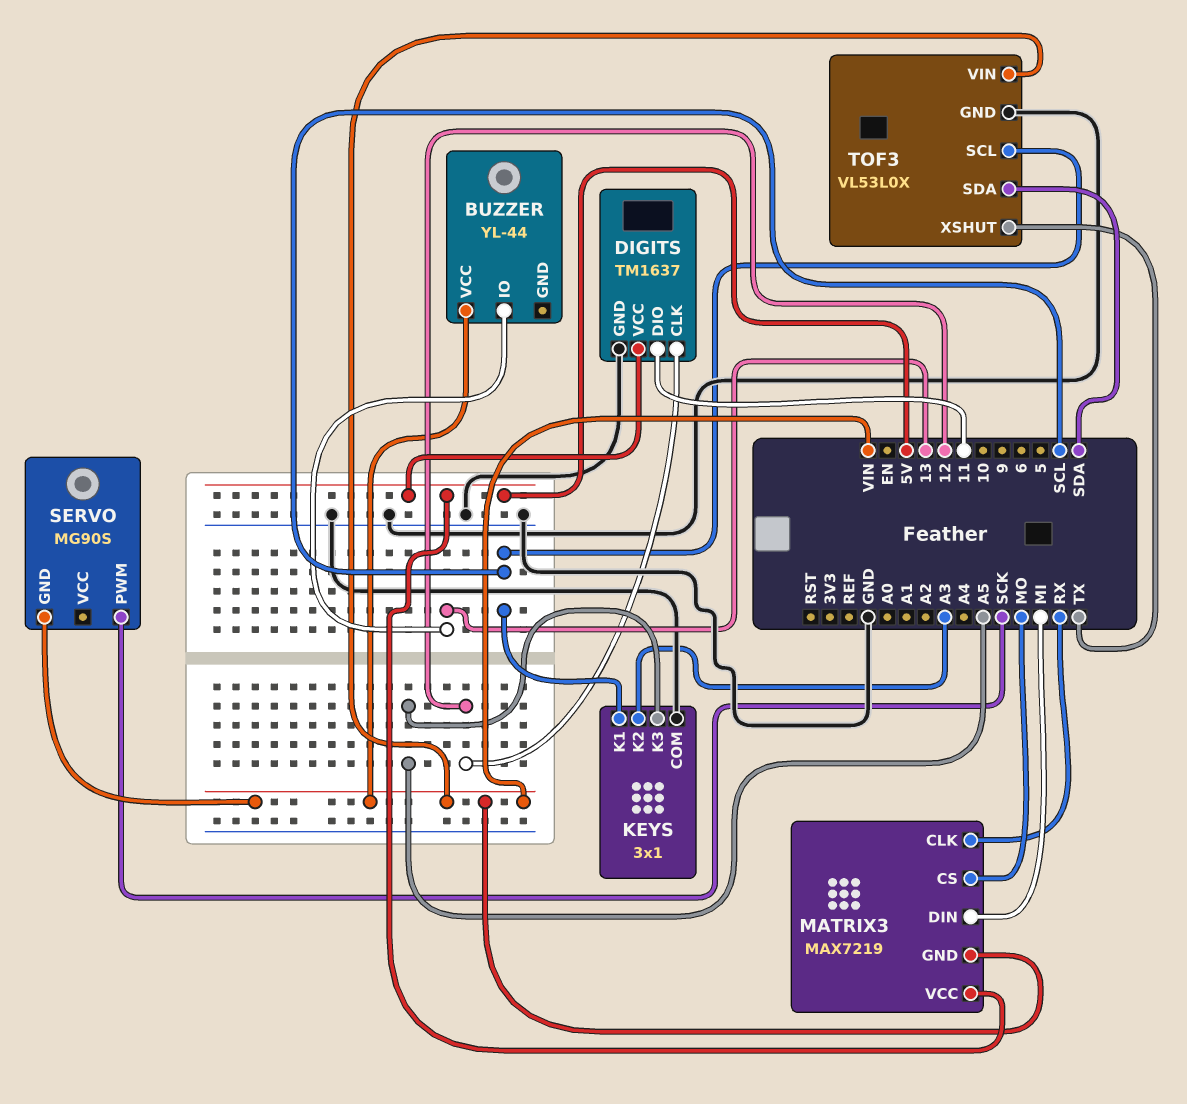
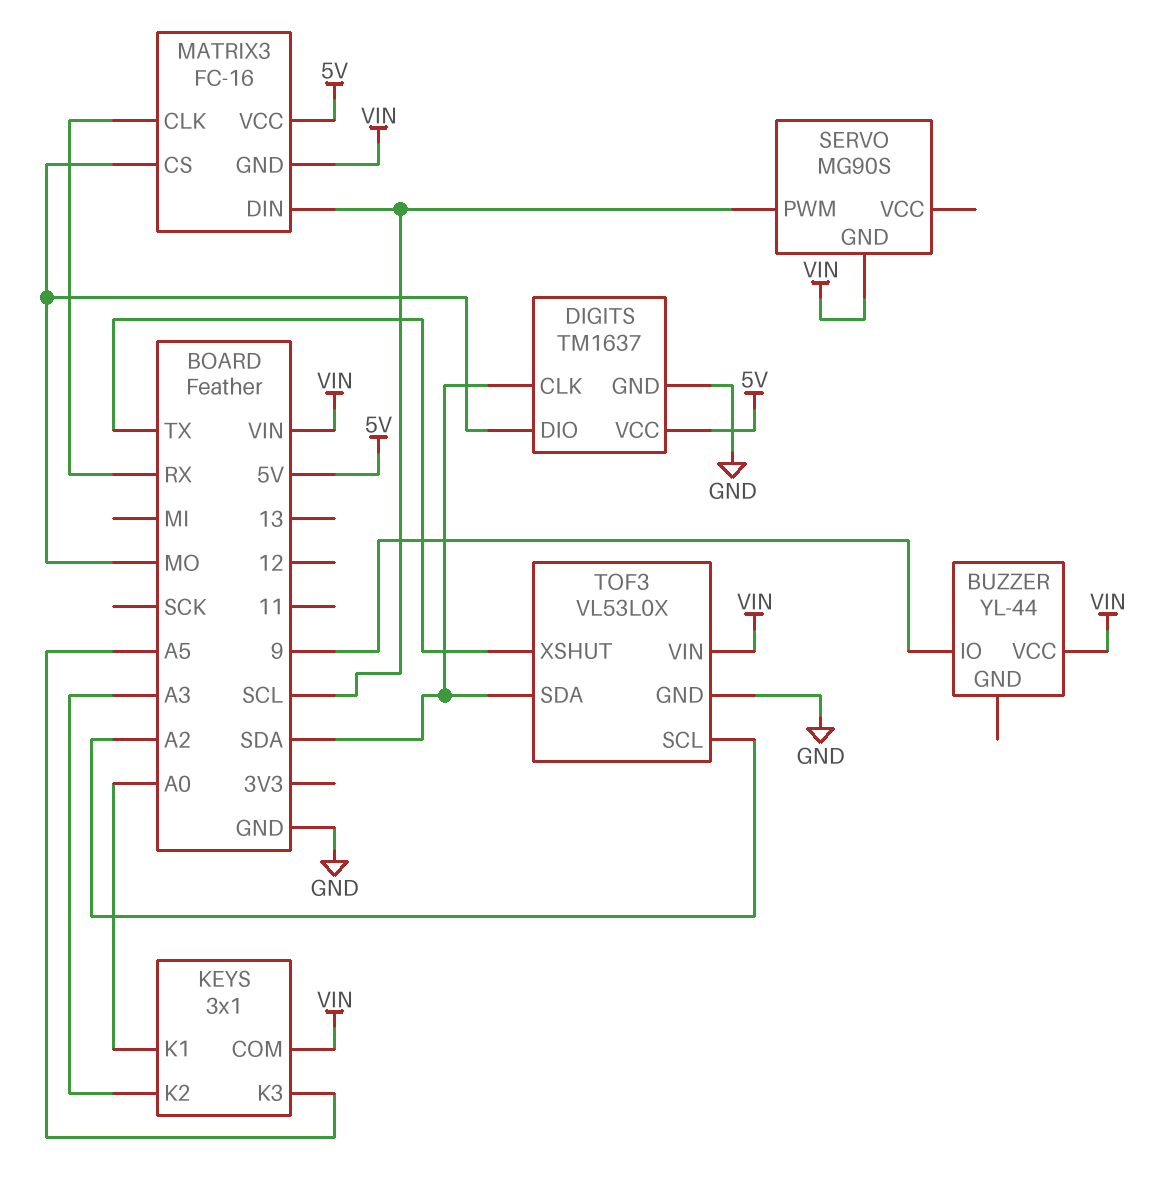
BUZZER pin IO: 13 -> 9
DIGITS pin CLK: 12 -> SDA
DIGITS pin DIO: 11 -> MO
KEYS pin COM: GND -> VIN
KEYS pin K1: SCL -> A0
MATRIX3: MAX7219 -> FC-16
MATRIX3 pin DIN: MI -> SCL
SERVO pin PWM: SCK -> SCL
TOF3 pin SCL: SCL -> A2

